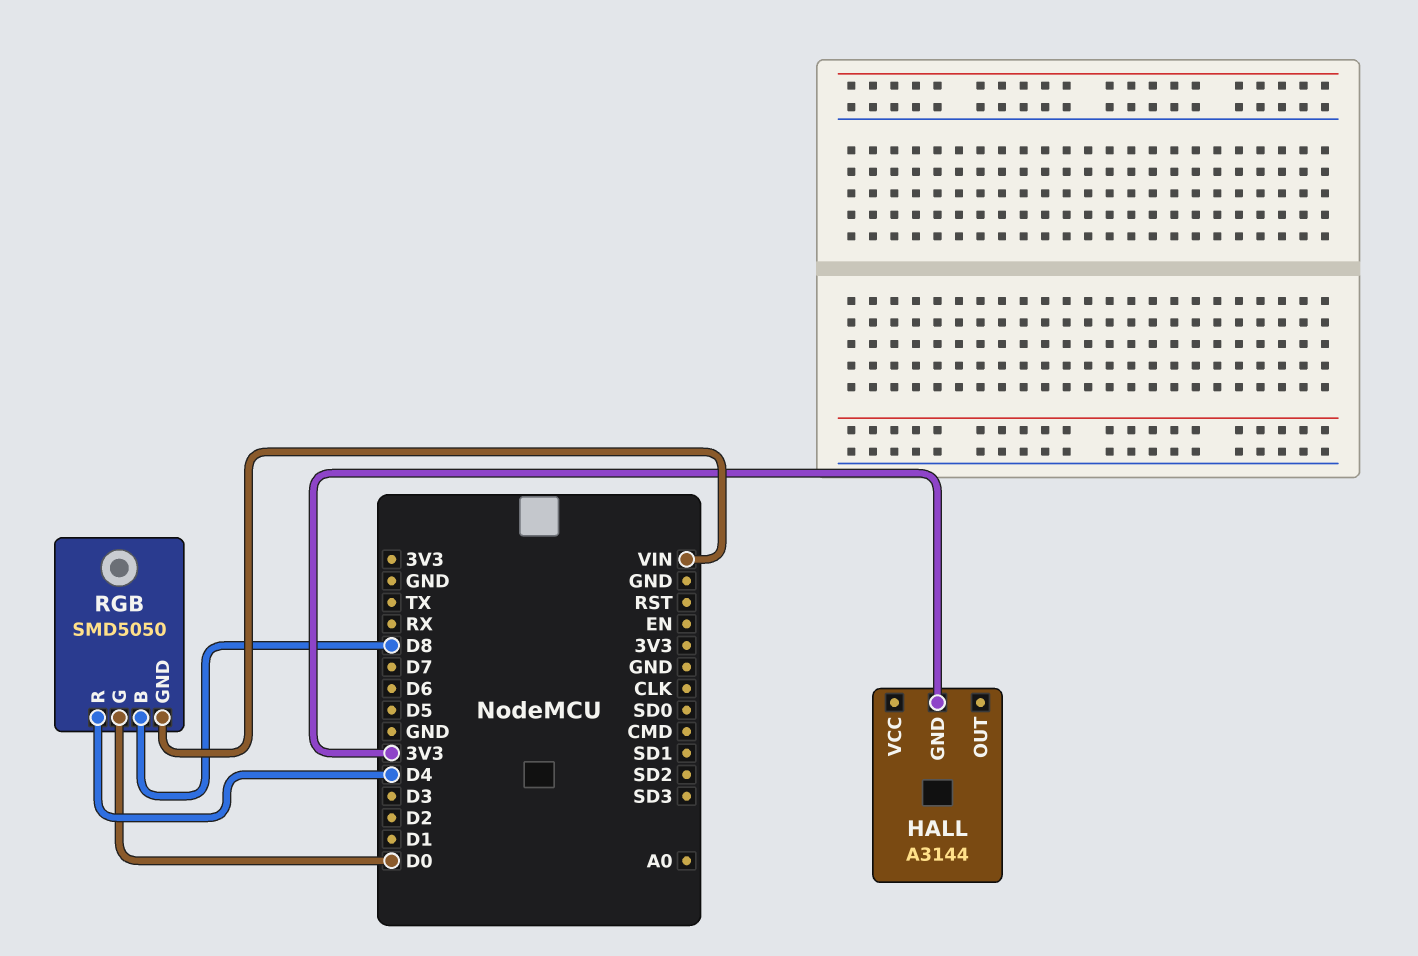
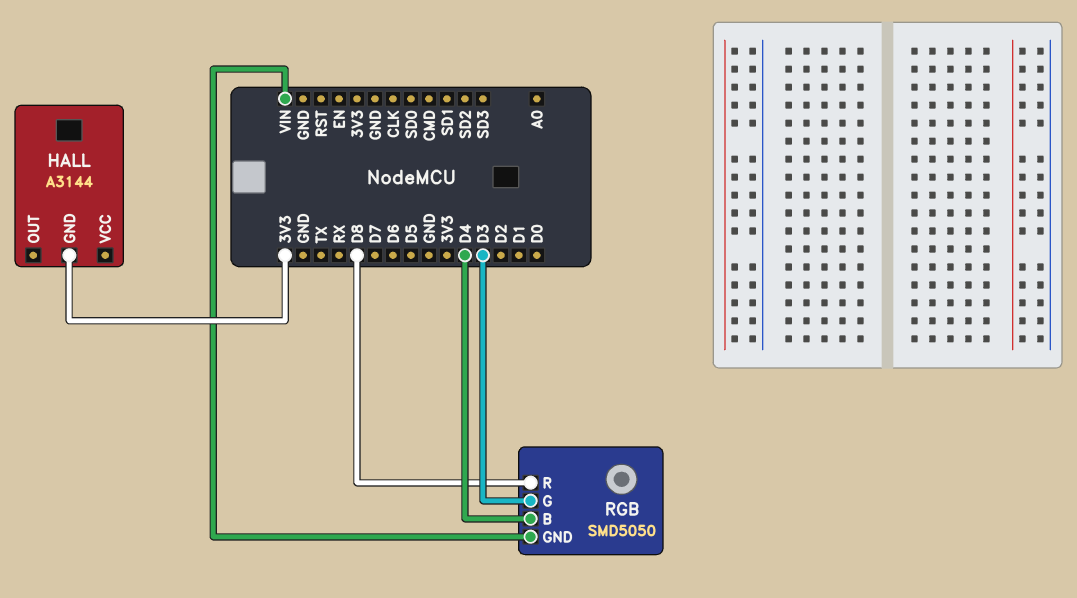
RGB pin B: D8 -> D4
RGB pin G: D0 -> D3
RGB pin R: D4 -> D8

